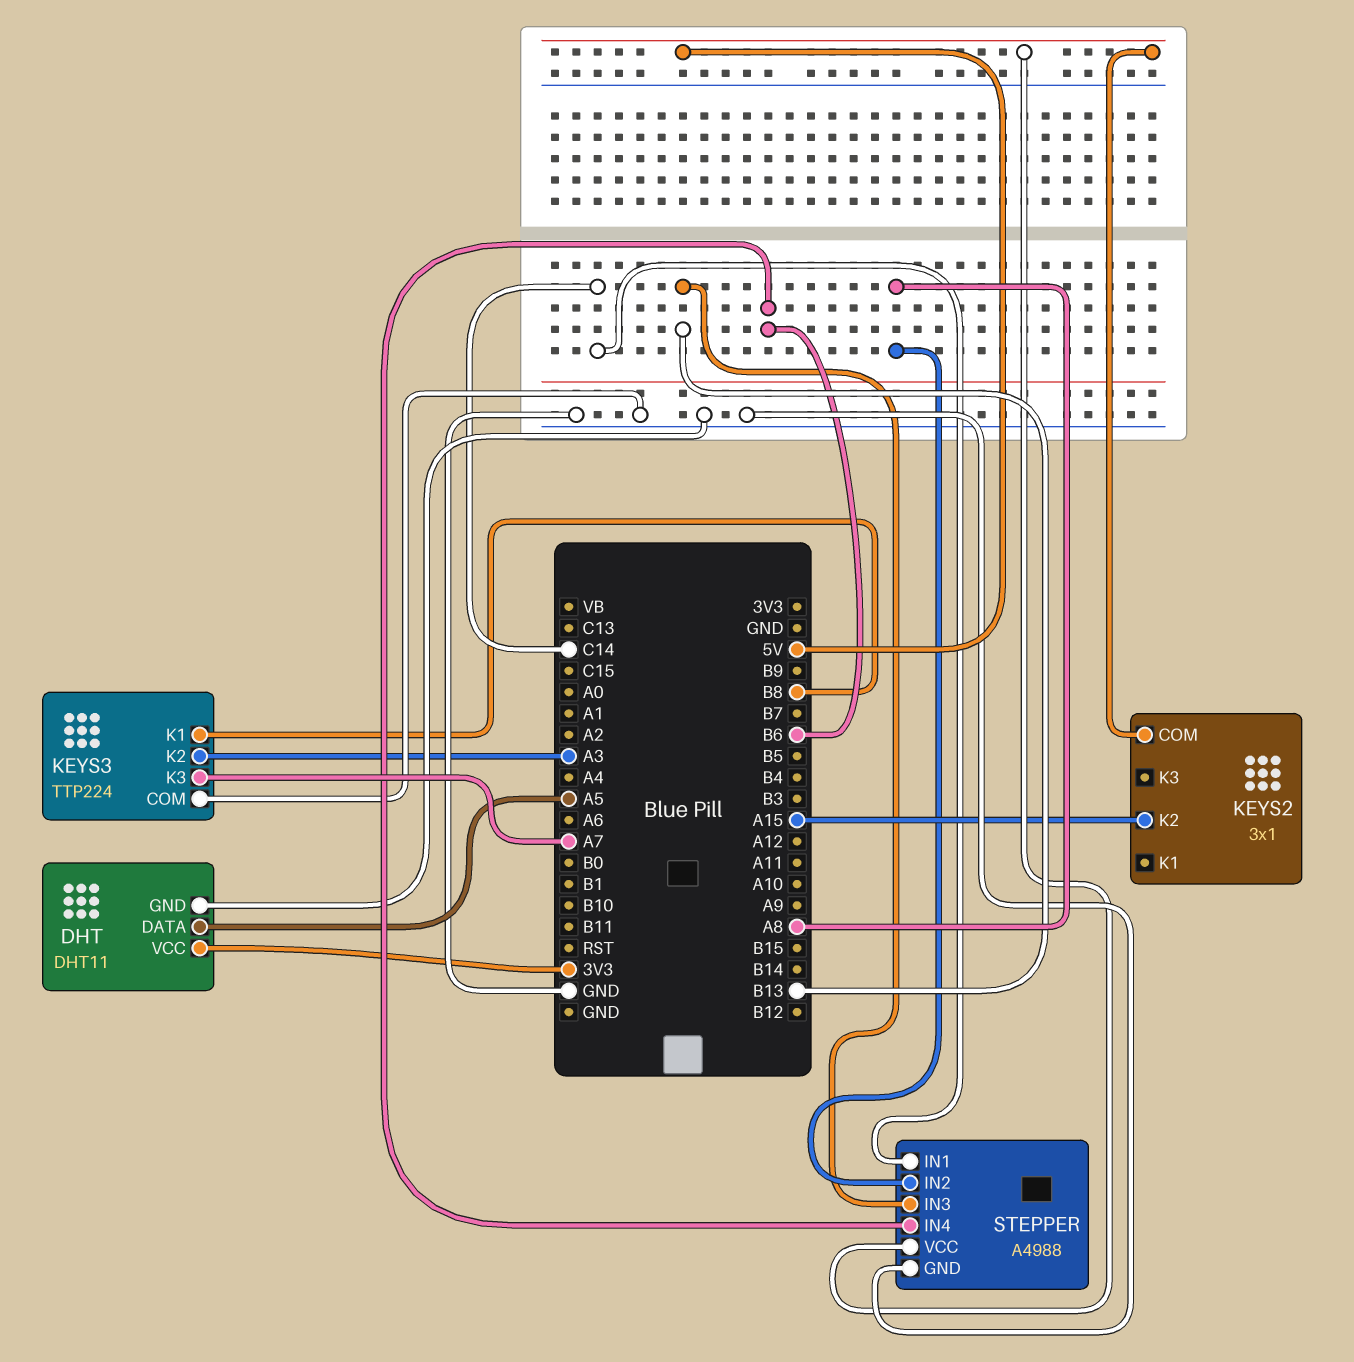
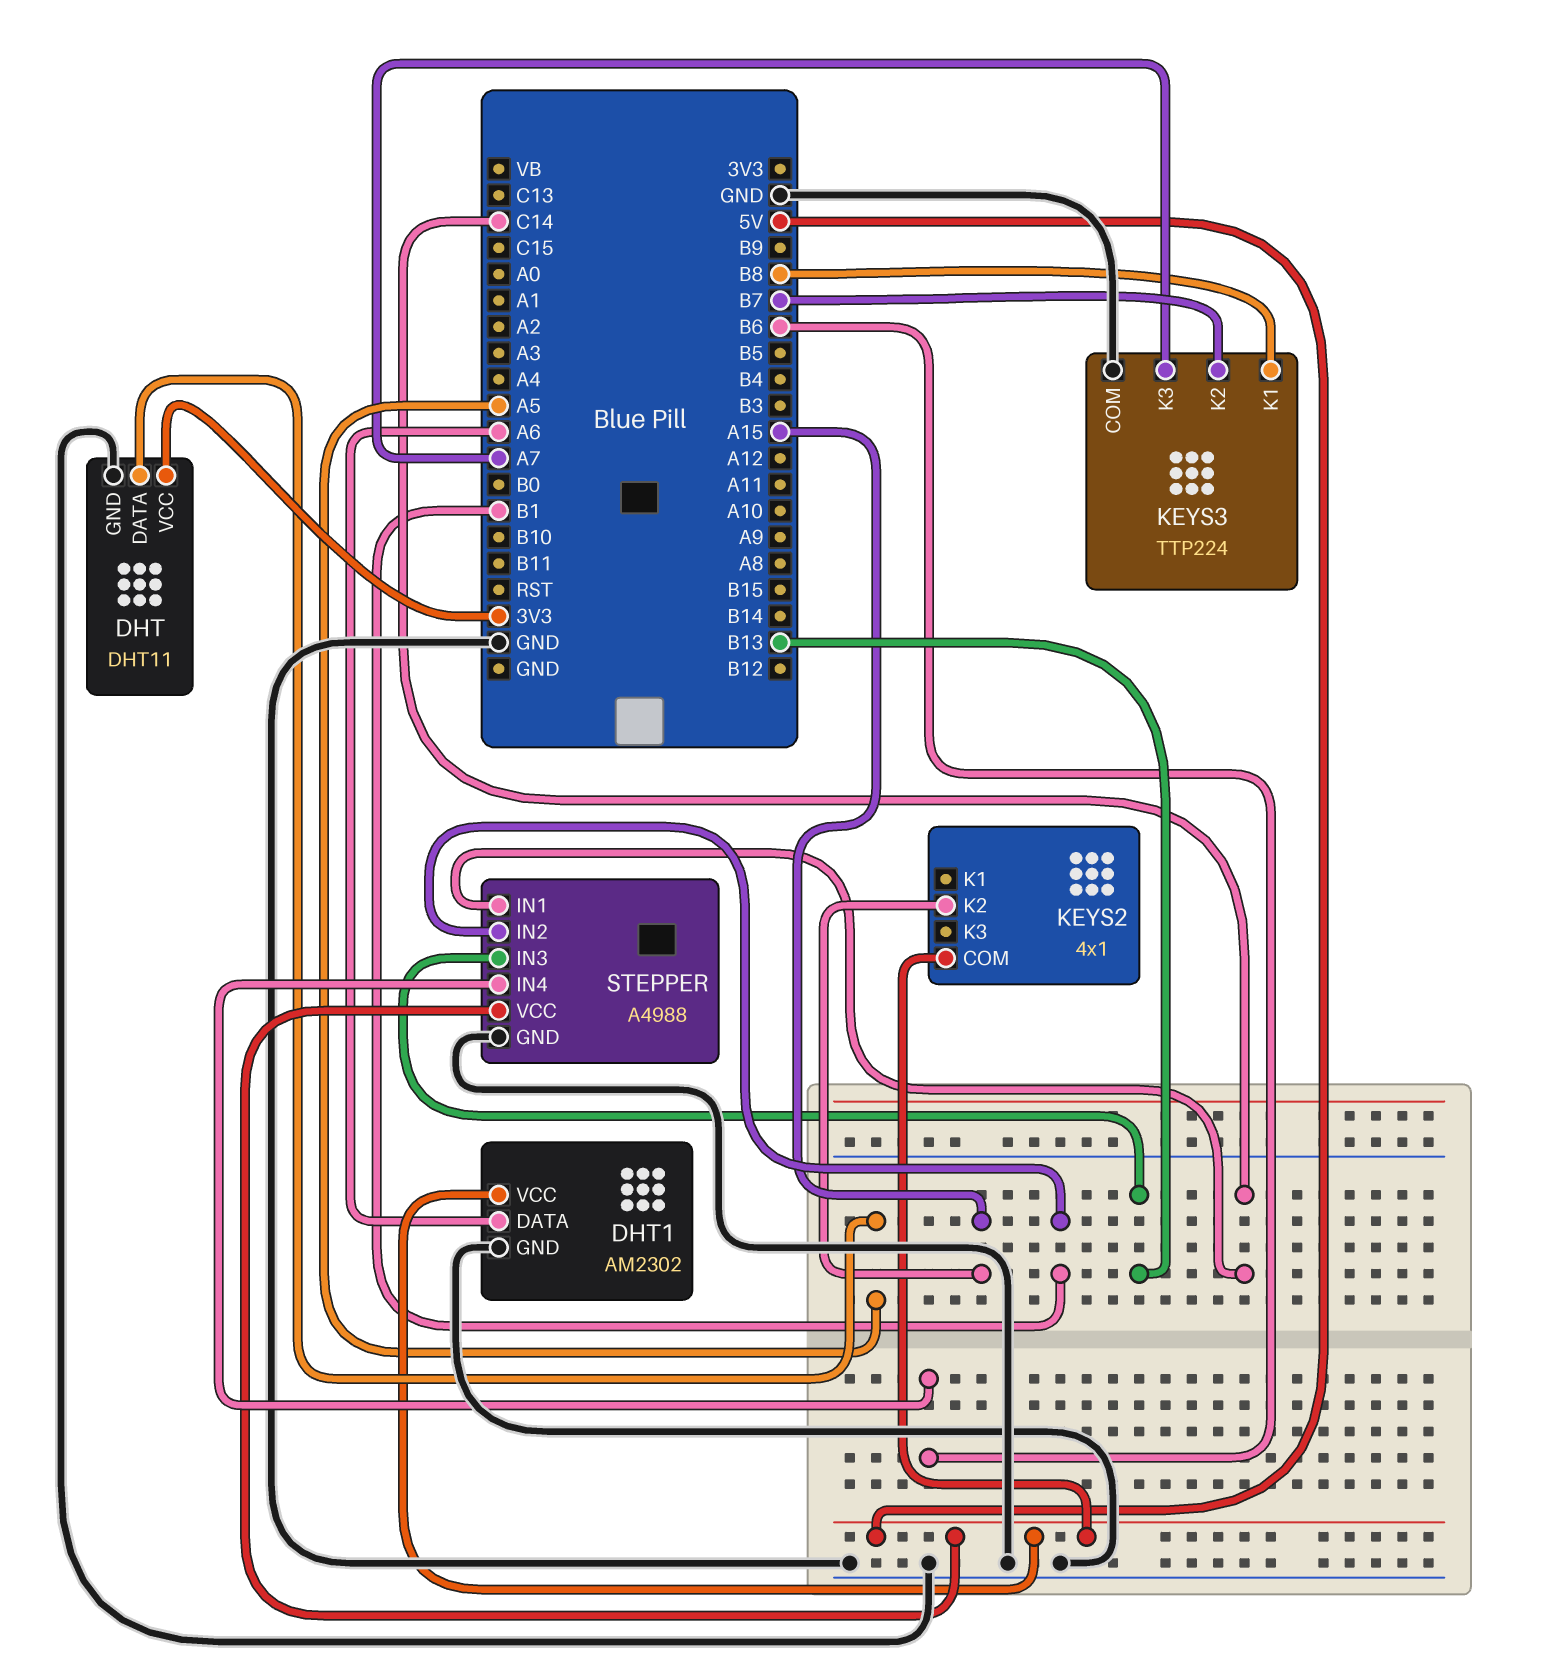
DHT1: none -> AM2302
DHT1 pin DATA: none -> A6
DHT1 pin GND: none -> GND
DHT1 pin VCC: none -> 5V
KEYS2: 3x1 -> 4x1
KEYS3 pin K2: A3 -> B7
STEPPER pin IN2: A8 -> B1

